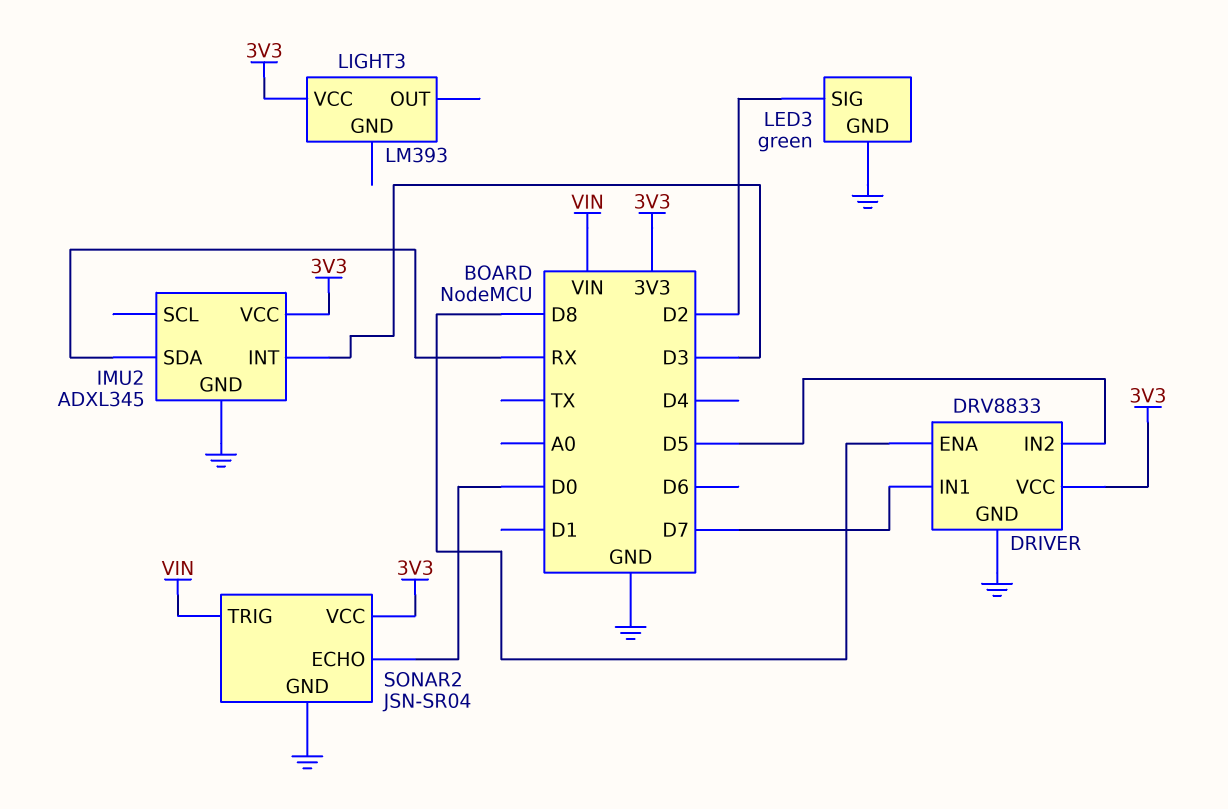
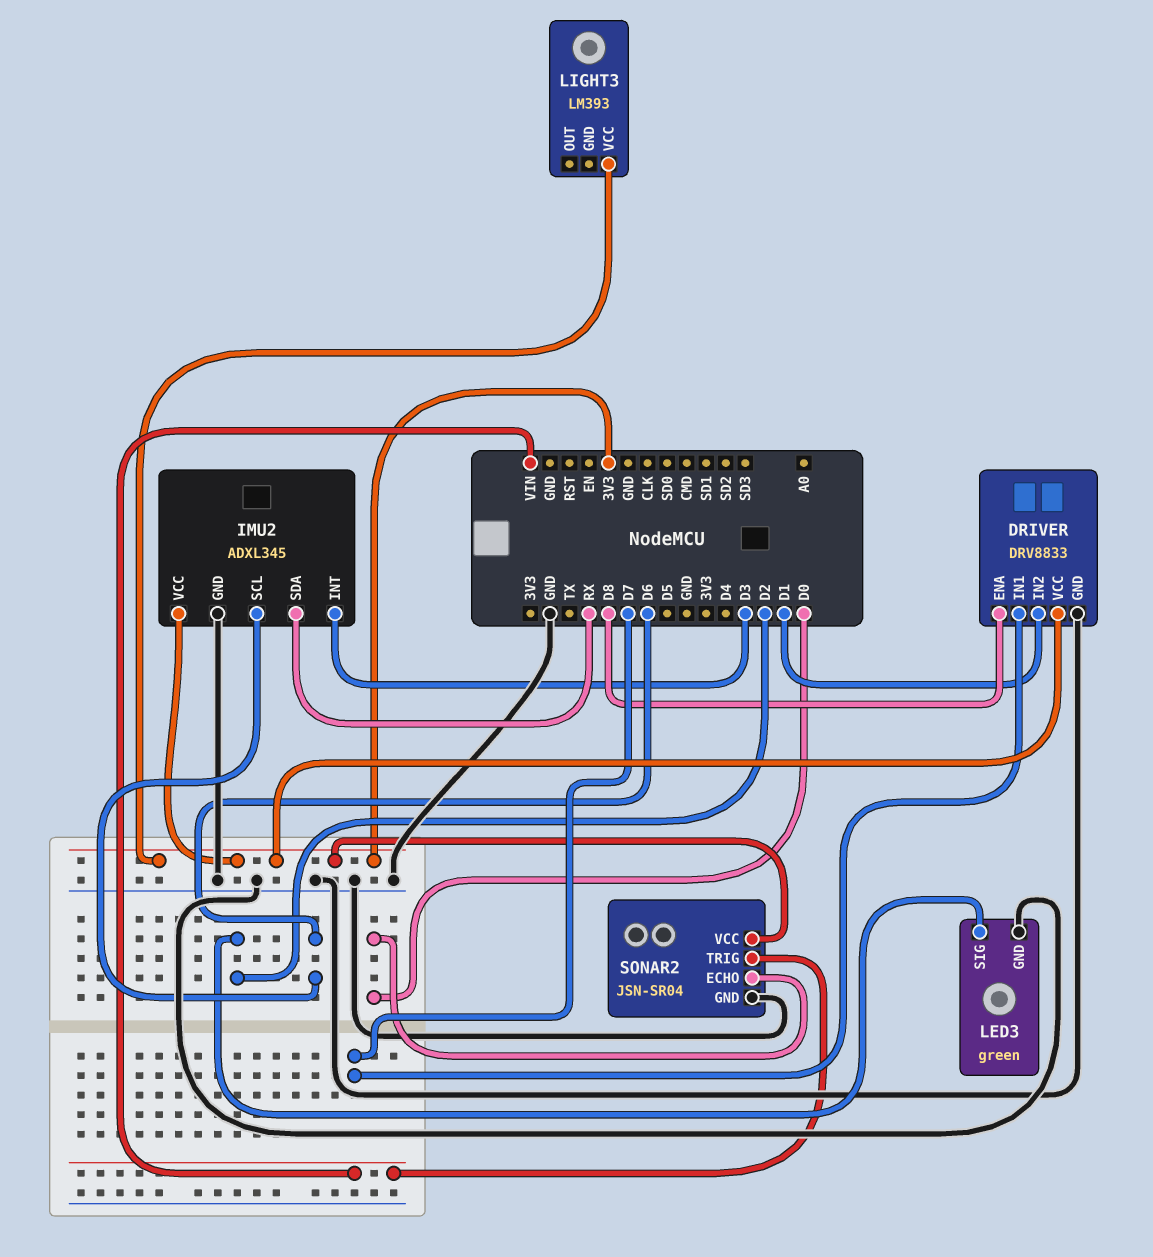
DRIVER pin IN2: D5 -> D1
IMU2 pin SCL: none -> D6

